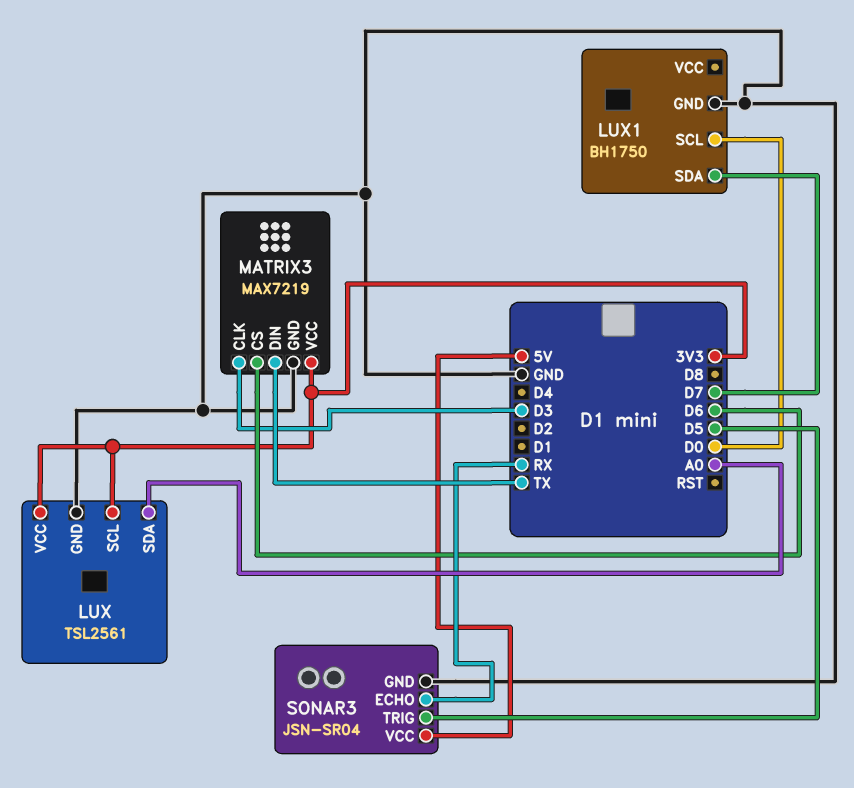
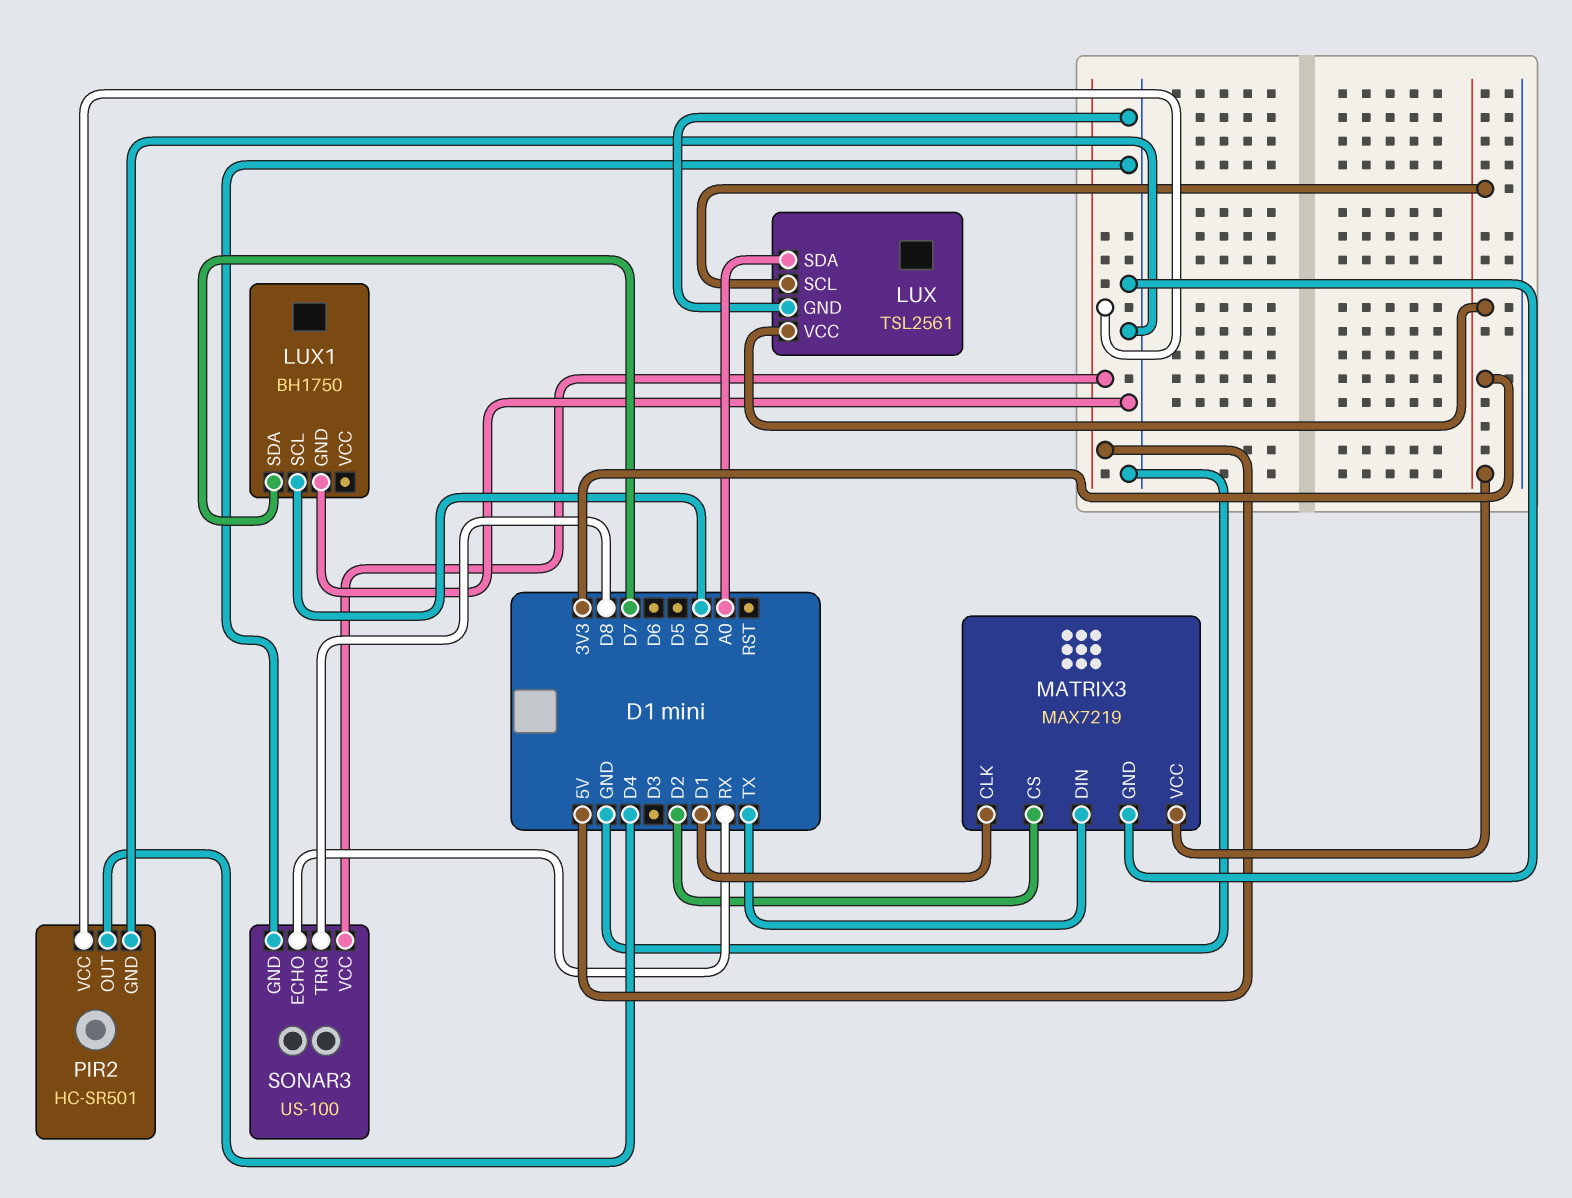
MATRIX3 pin CLK: D3 -> D1
MATRIX3 pin CS: D6 -> D2
PIR2: none -> HC-SR501
PIR2 pin GND: none -> GND
PIR2 pin OUT: none -> D4
PIR2 pin VCC: none -> 5V
SONAR3: JSN-SR04 -> US-100
SONAR3 pin TRIG: D5 -> D8

